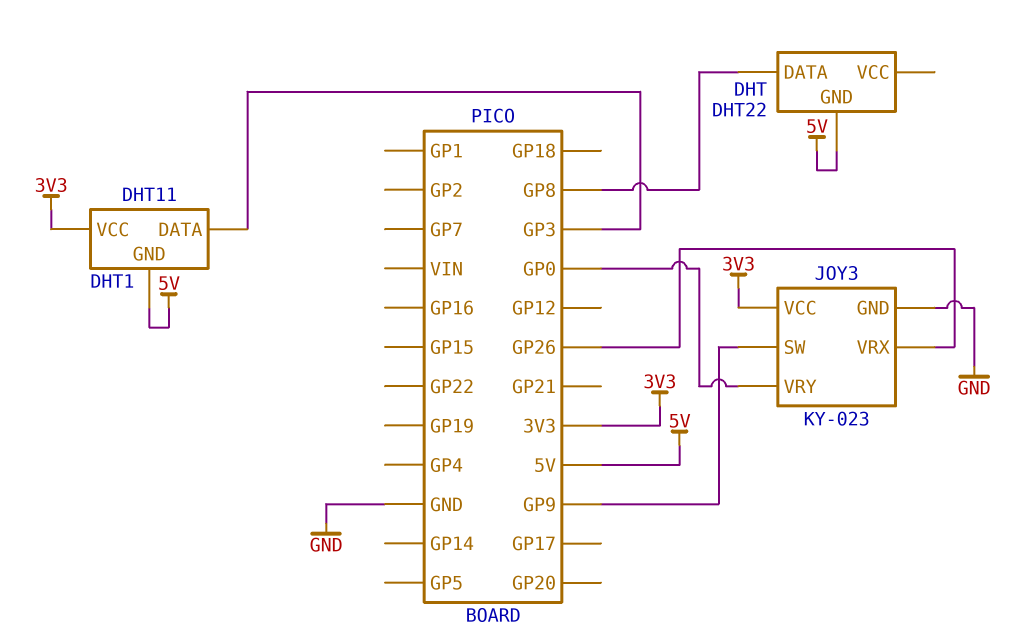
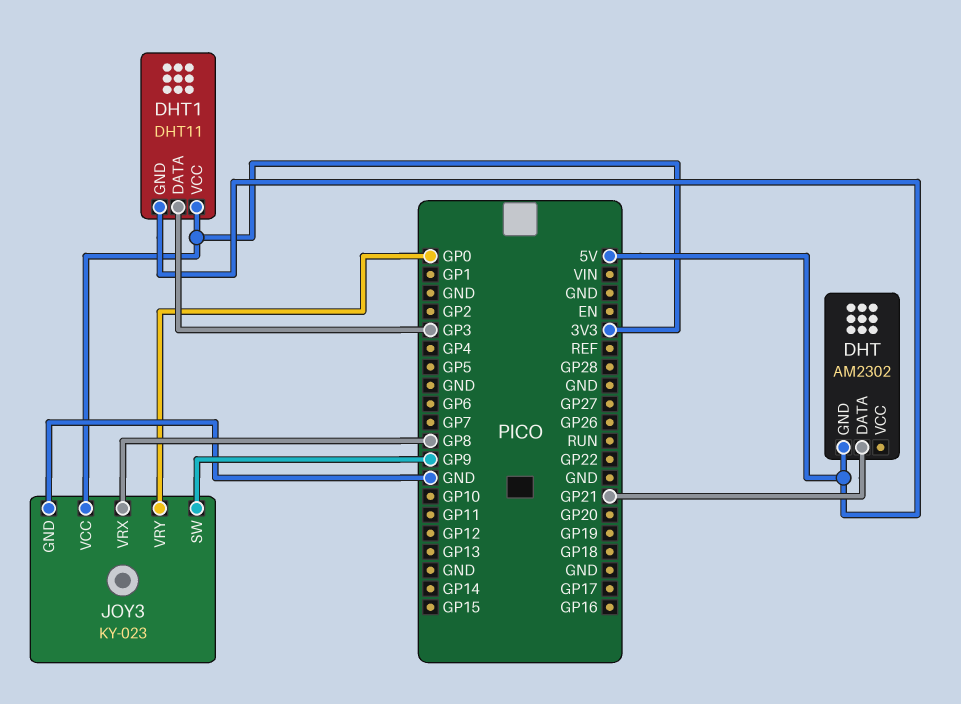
DHT: DHT22 -> AM2302
DHT pin DATA: GP8 -> GP21
JOY3 pin VRX: GP26 -> GP8

